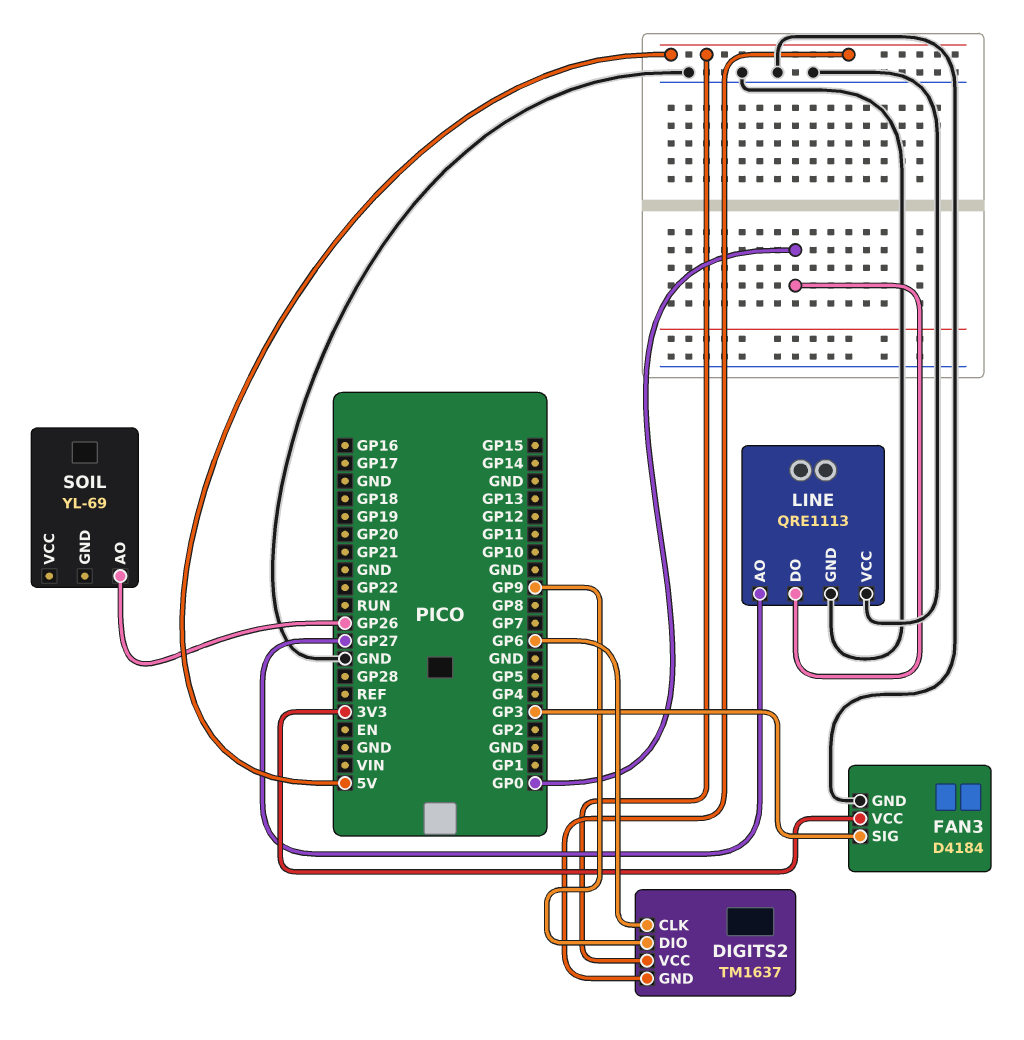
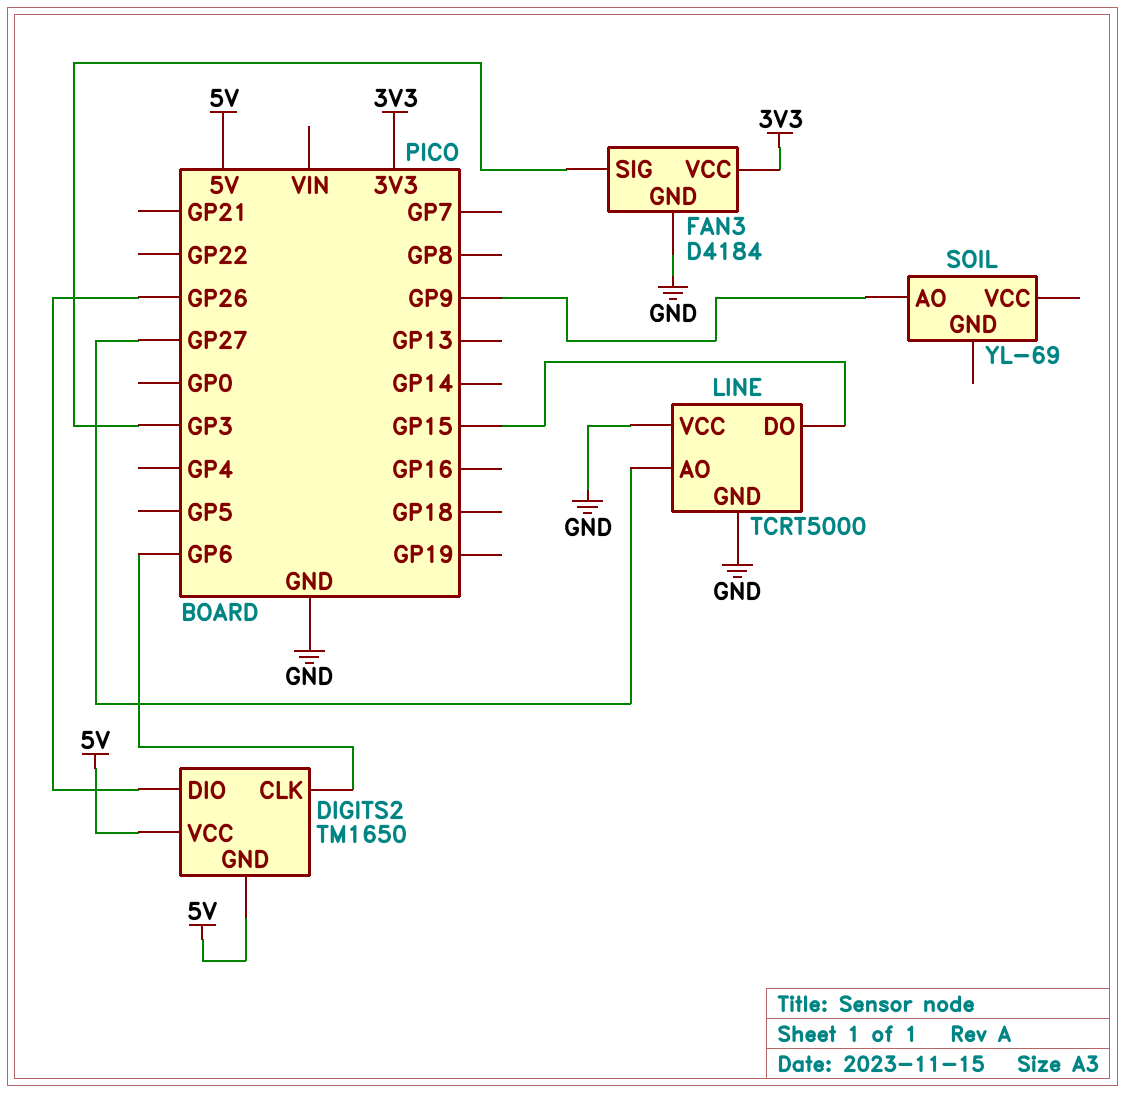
DIGITS2: TM1637 -> TM1650
DIGITS2 pin DIO: GP9 -> GP26
LINE: QRE1113 -> TCRT5000
LINE pin DO: GP0 -> GP15
SOIL pin AO: GP26 -> GP9

